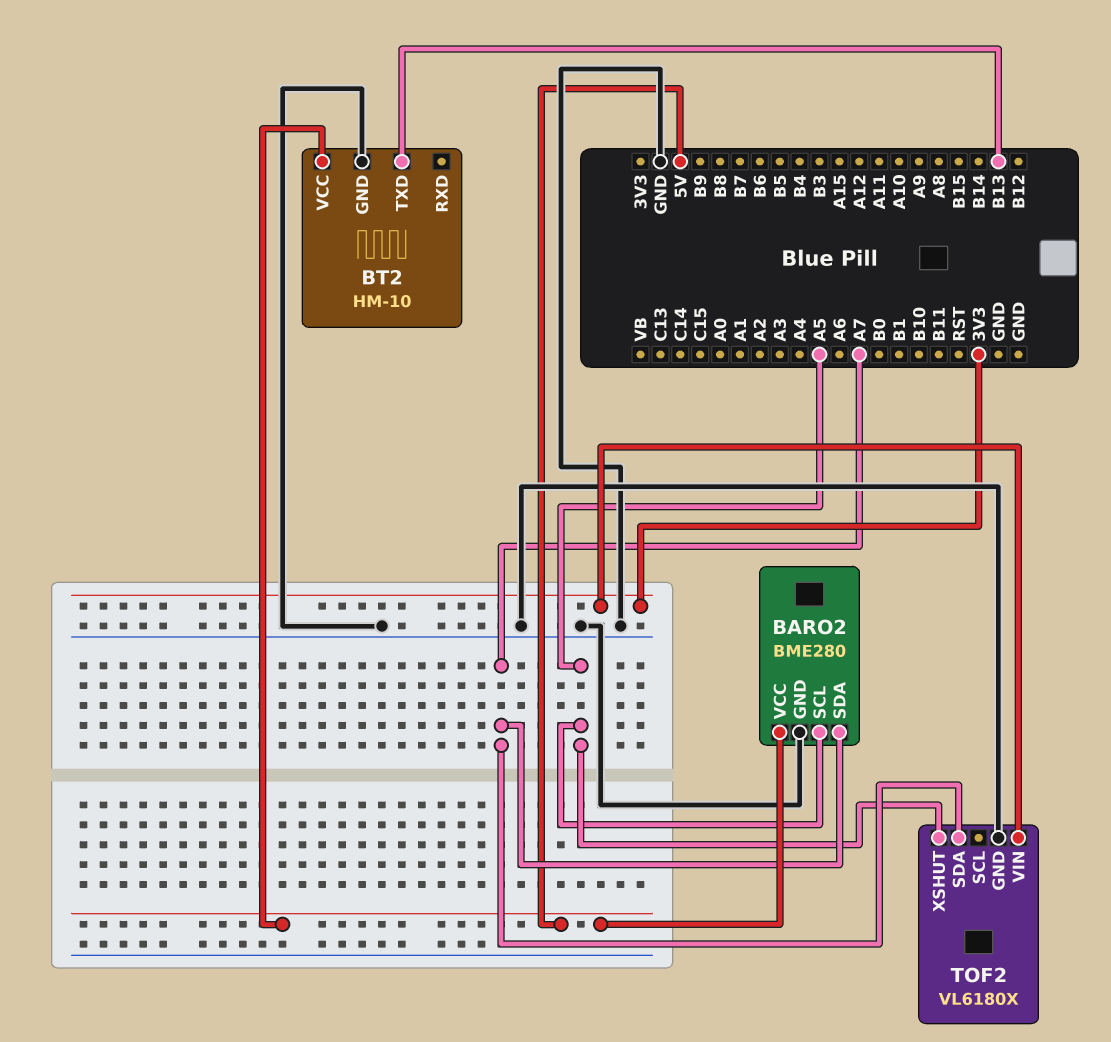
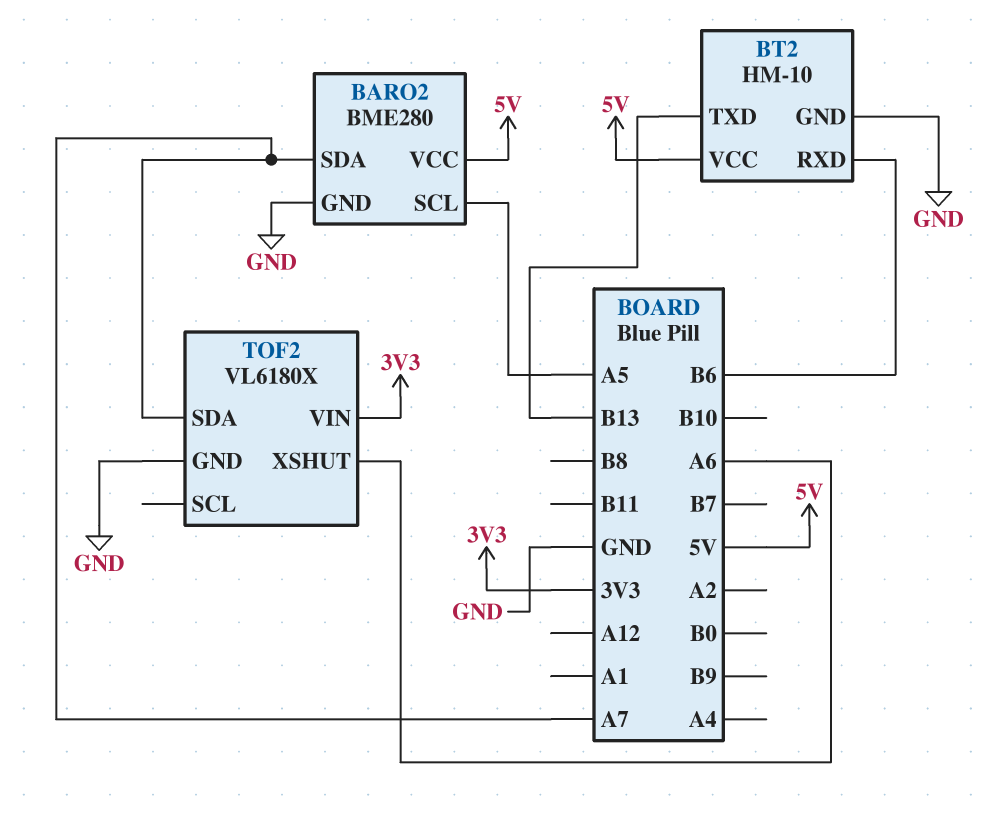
BT2 pin RXD: none -> B6
TOF2 pin XSHUT: A5 -> A6

